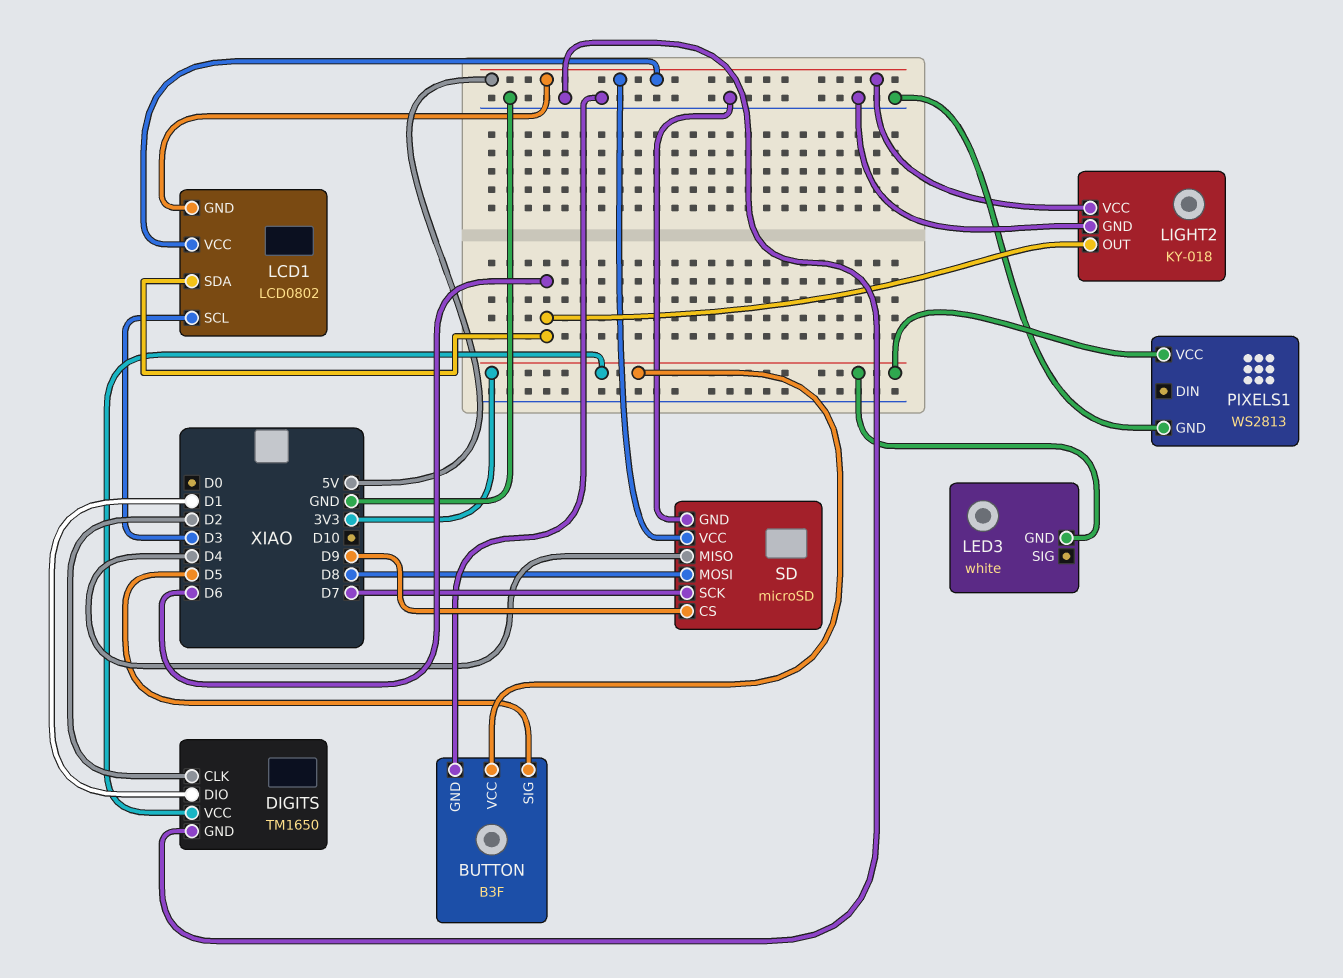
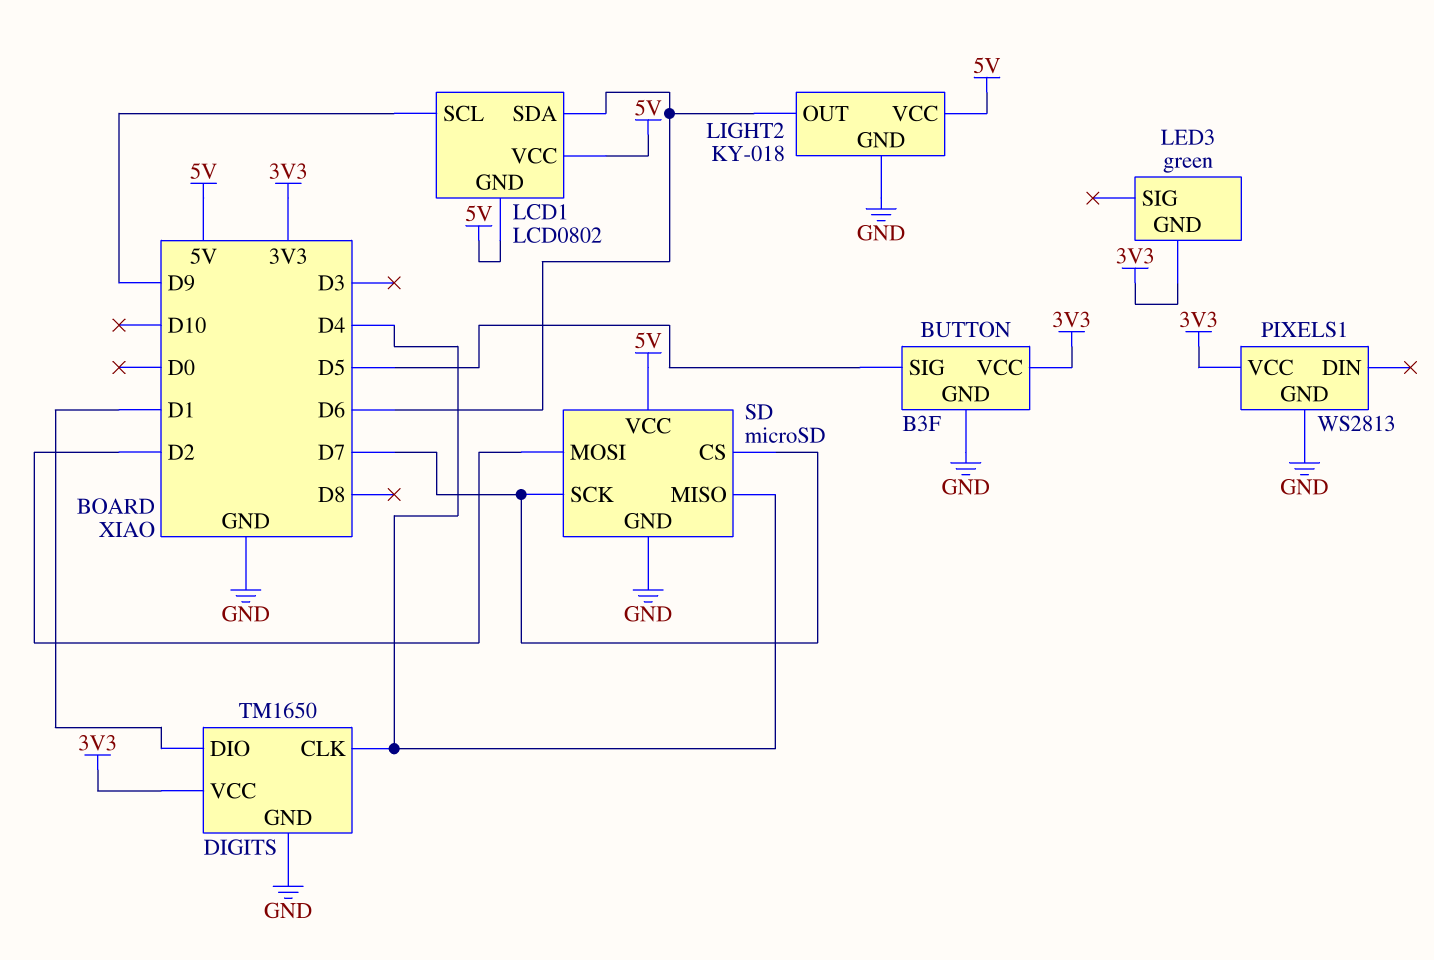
DIGITS pin CLK: D2 -> D4
LCD1 pin SCL: D3 -> D9
LED3: white -> green
SD pin CS: D9 -> D7
SD pin MOSI: D8 -> D2

